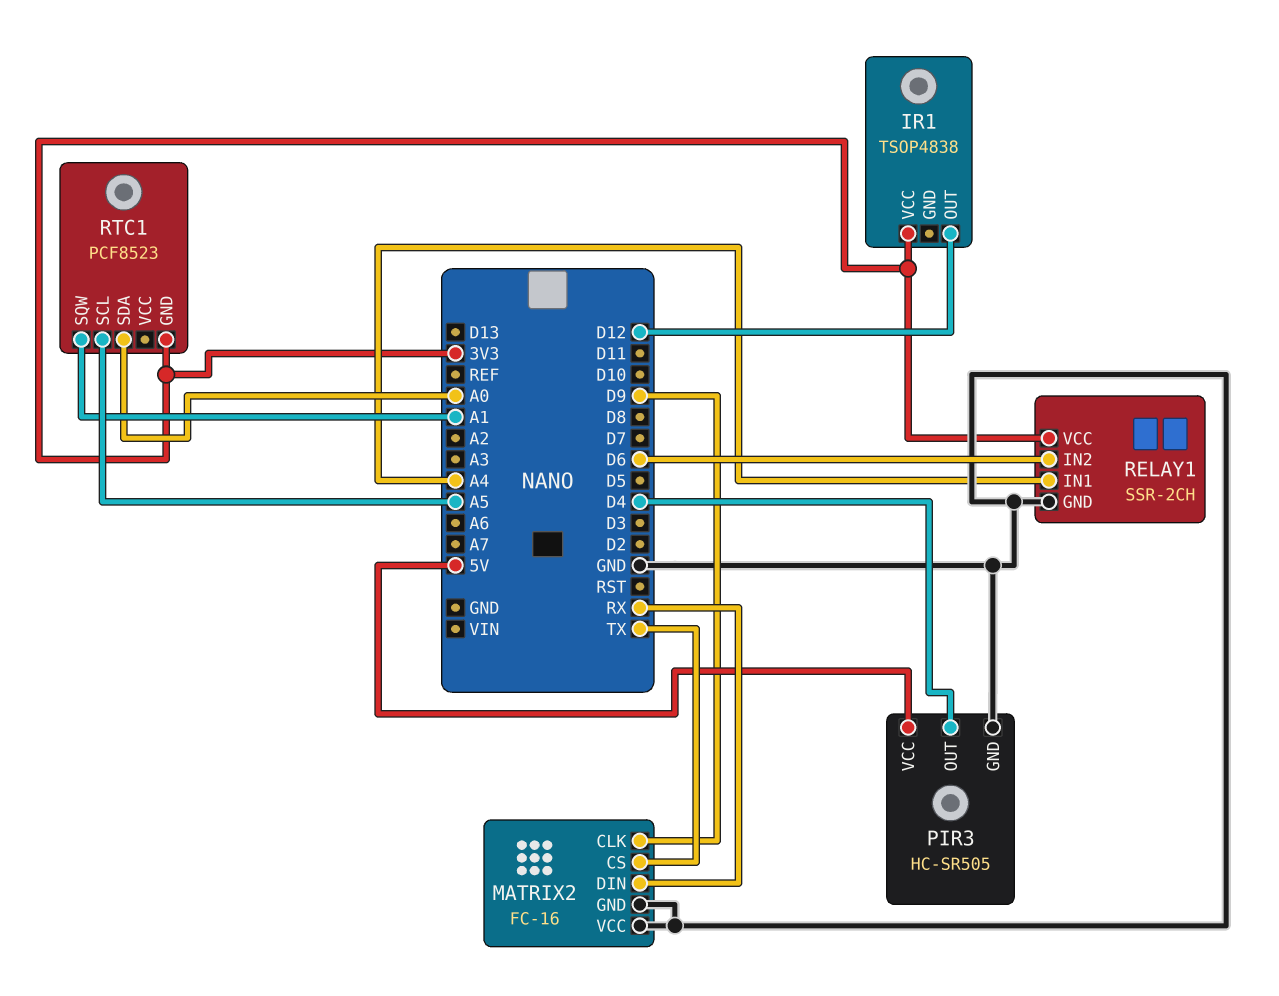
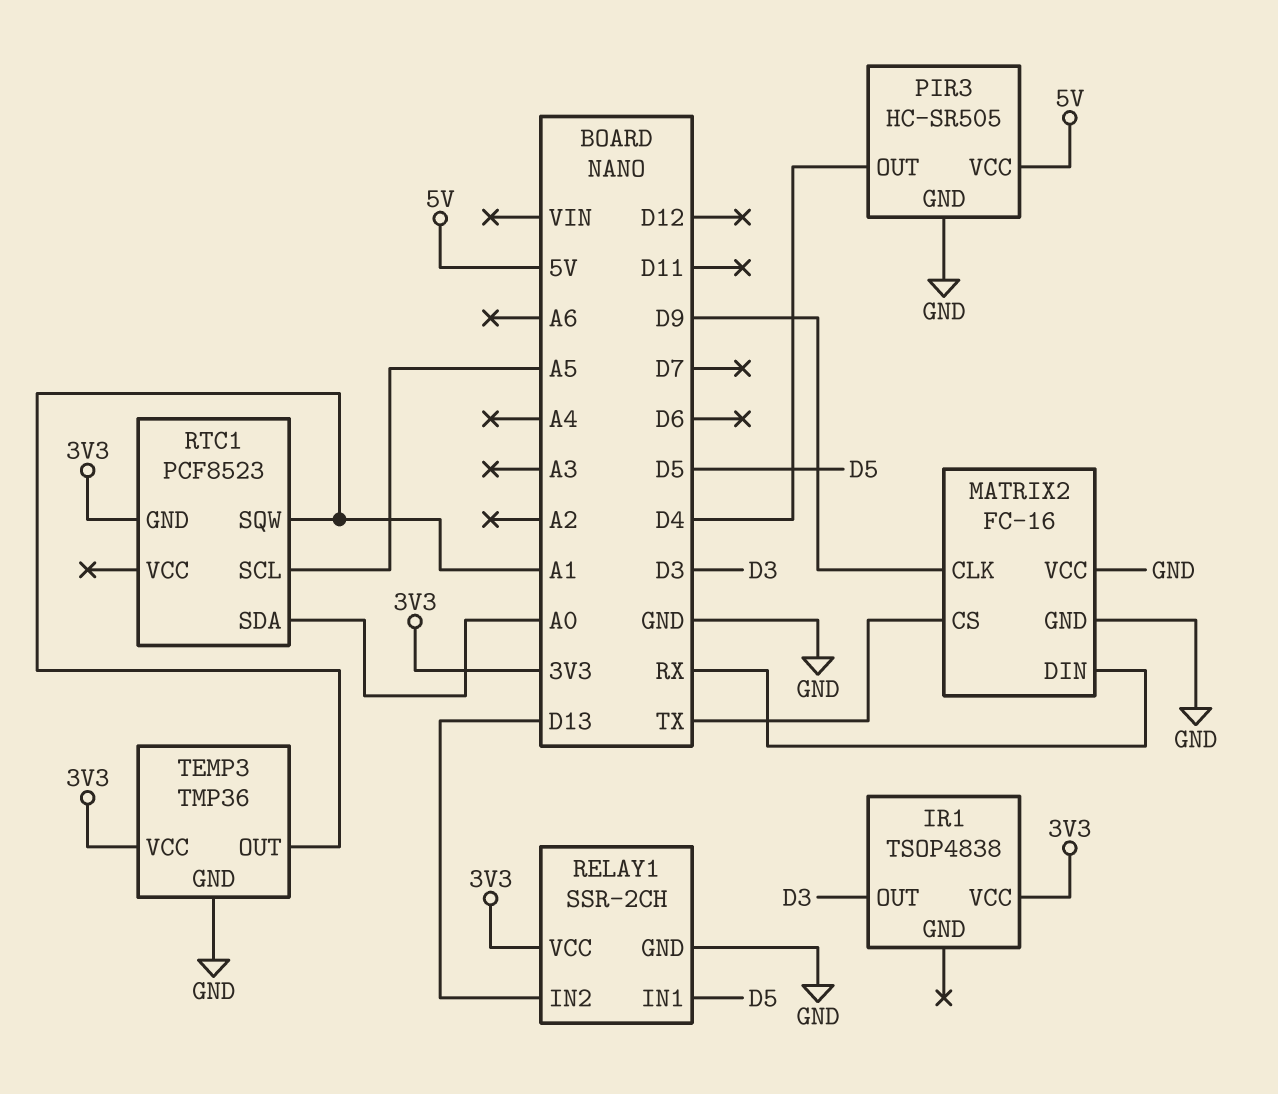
IR1 pin OUT: D12 -> D3
RELAY1 pin IN1: A4 -> D5
RELAY1 pin IN2: D6 -> D13
TEMP3: none -> TMP36
TEMP3 pin GND: none -> GND
TEMP3 pin OUT: none -> A1
TEMP3 pin VCC: none -> 3V3

